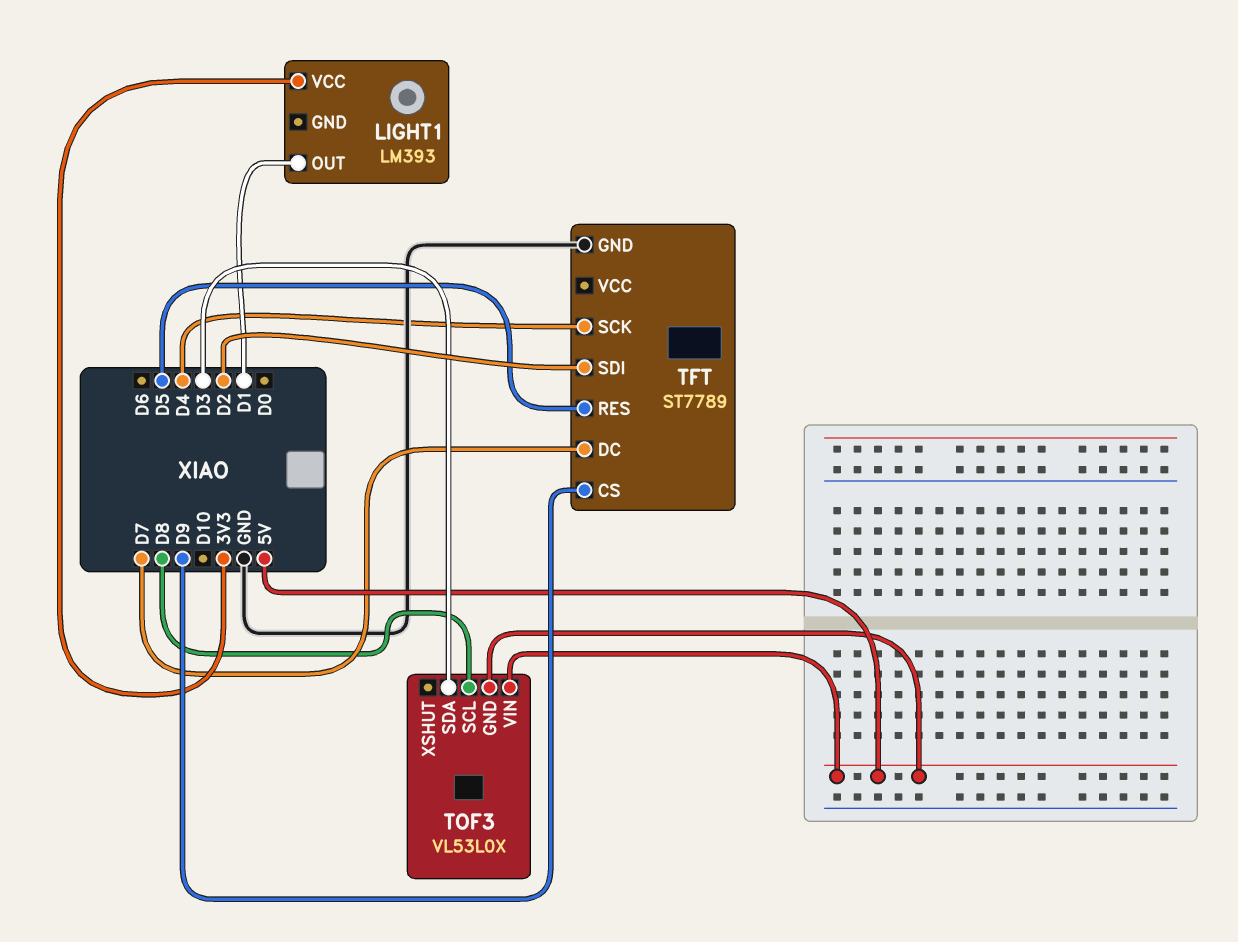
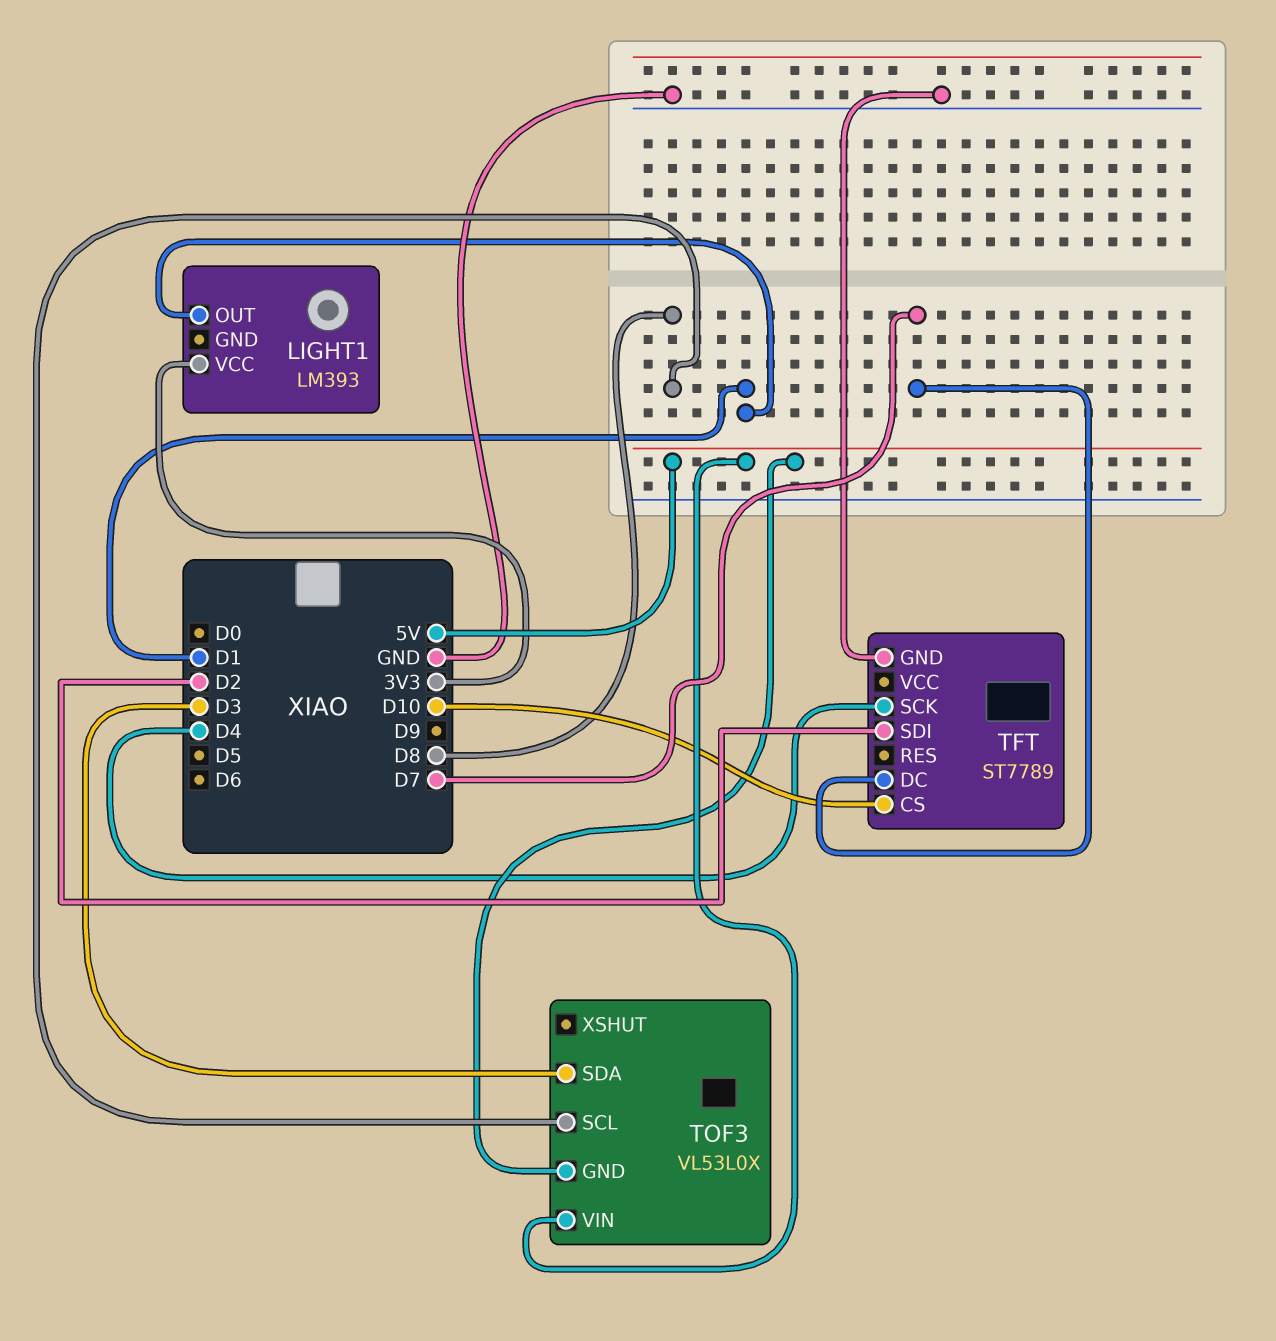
TFT pin CS: D9 -> D10
TFT pin RES: D5 -> none

